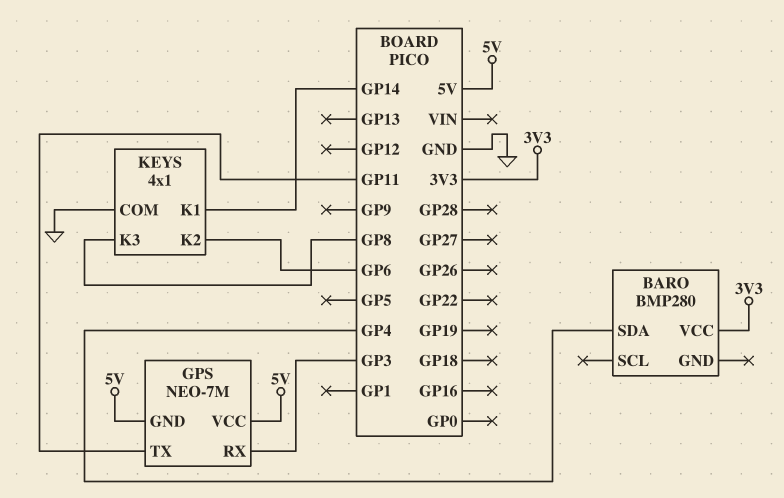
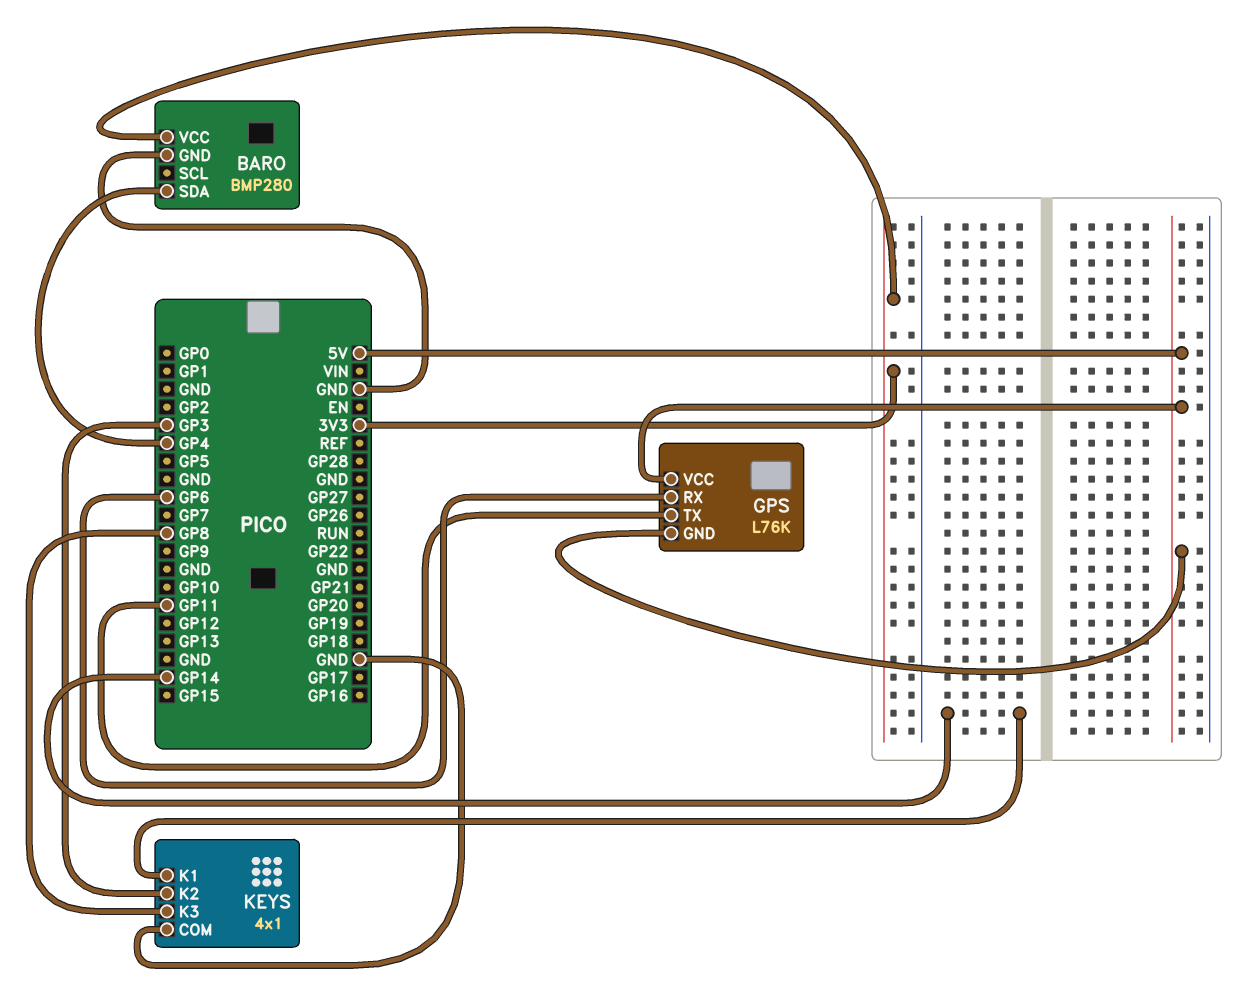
BARO pin GND: none -> GND
GPS: NEO-7M -> L76K
GPS pin RX: GP3 -> GP6
KEYS pin K2: GP6 -> GP3

